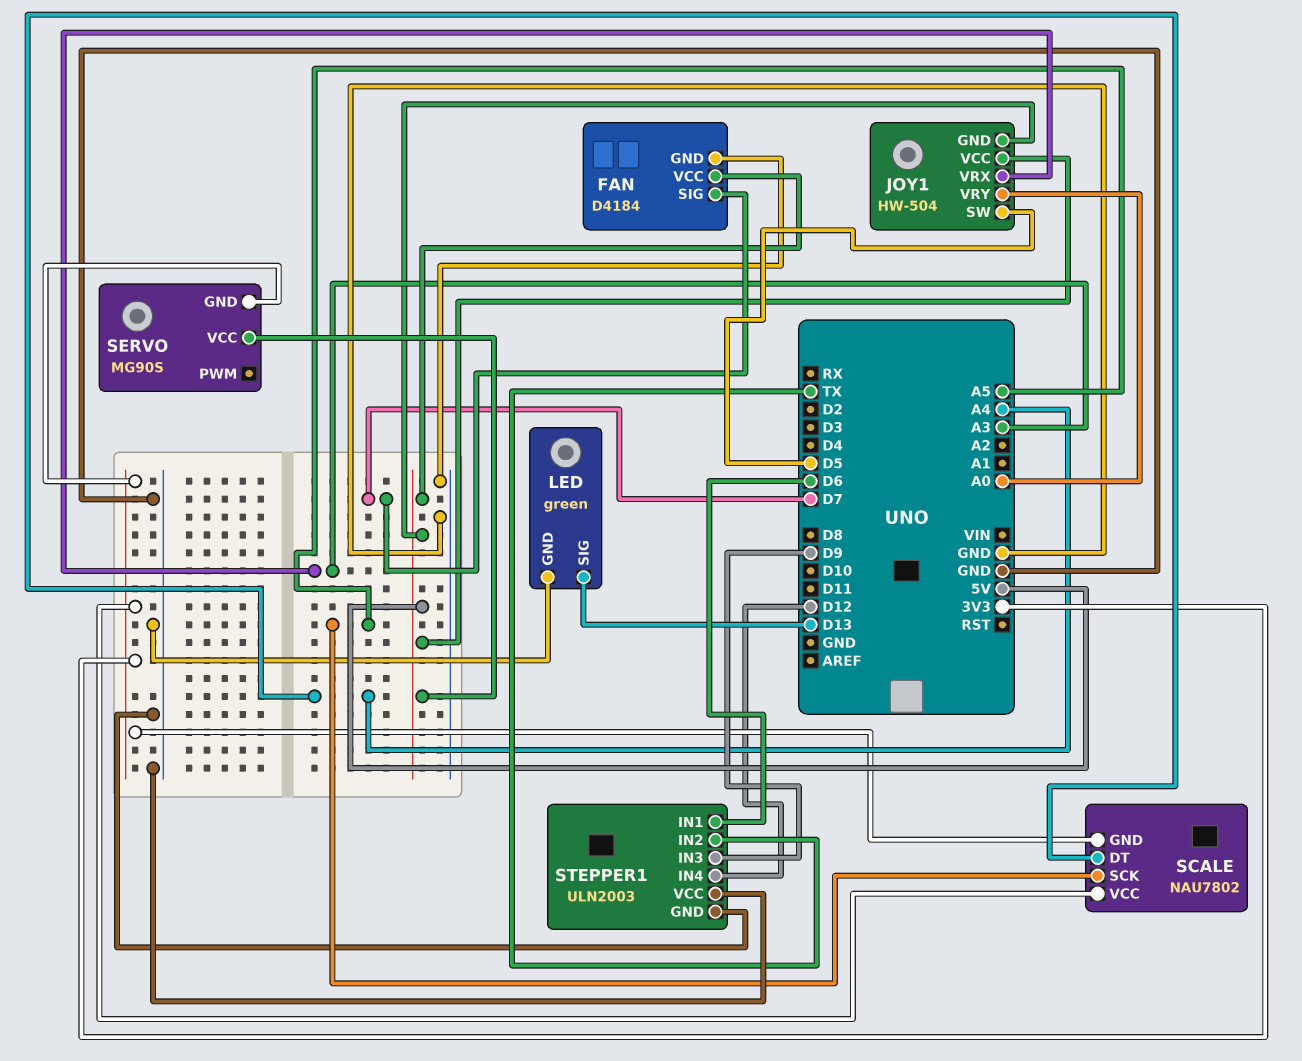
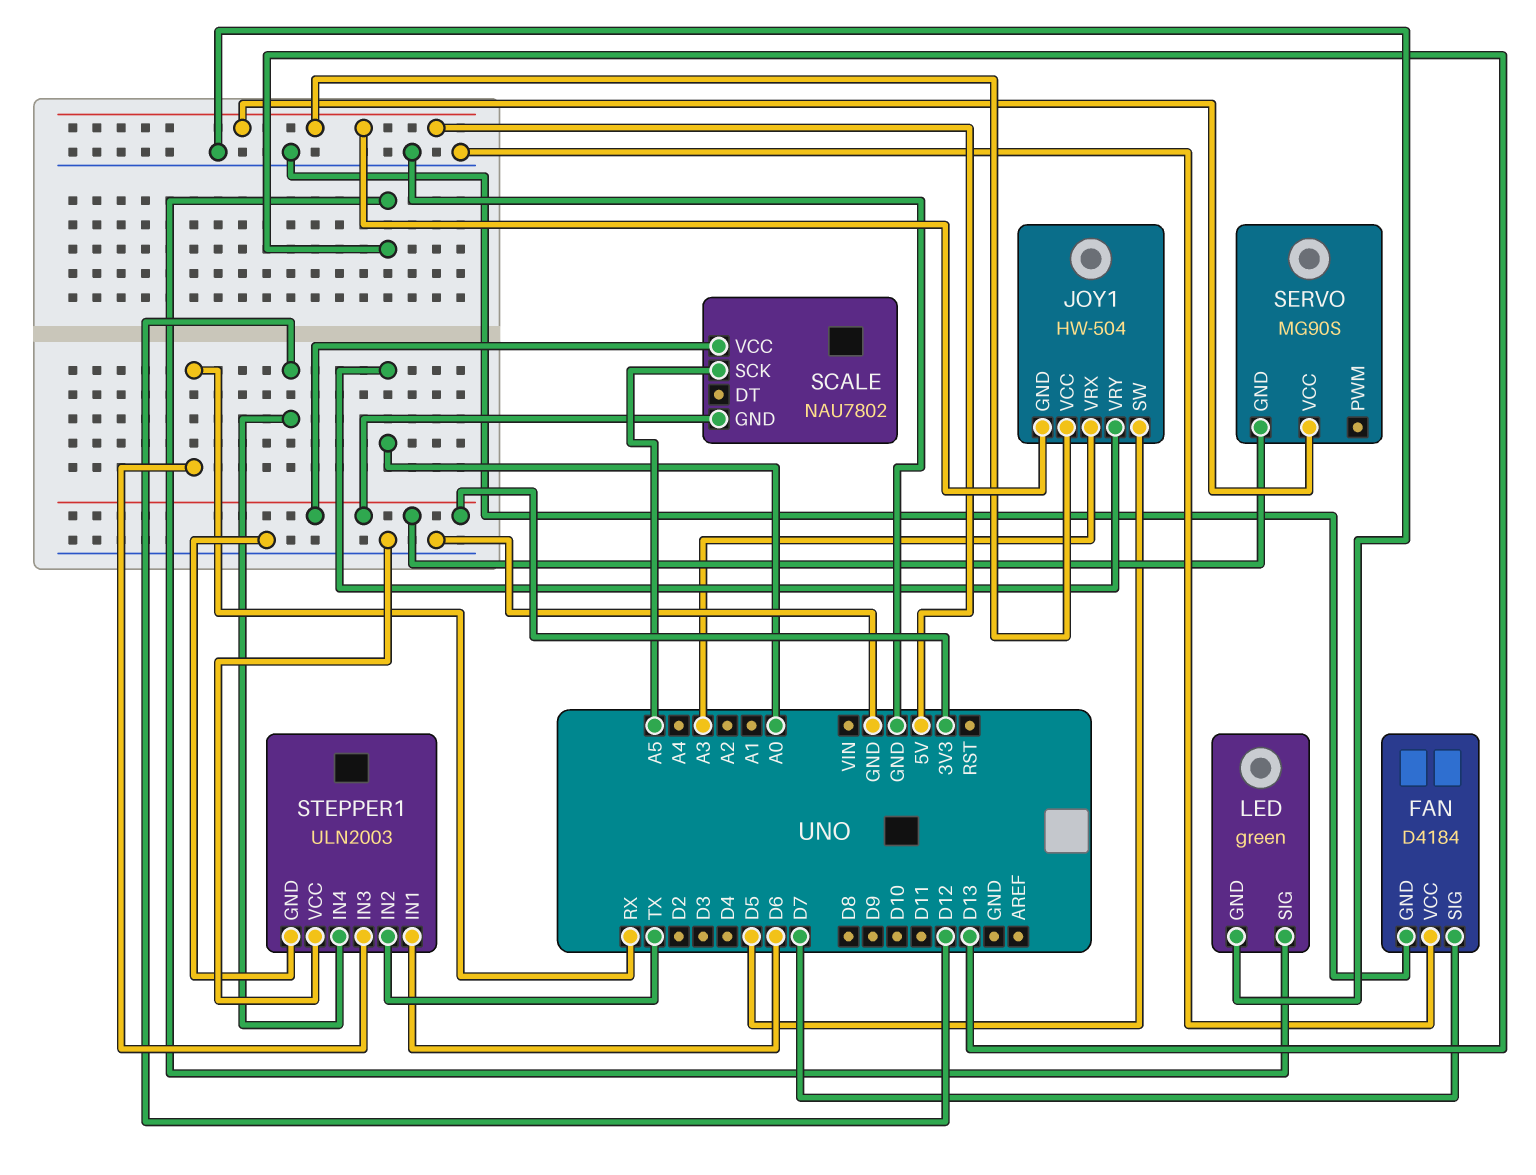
FAN pin VCC: 5V -> GND
SCALE pin DT: A4 -> none
STEPPER1 pin IN3: D9 -> RX

